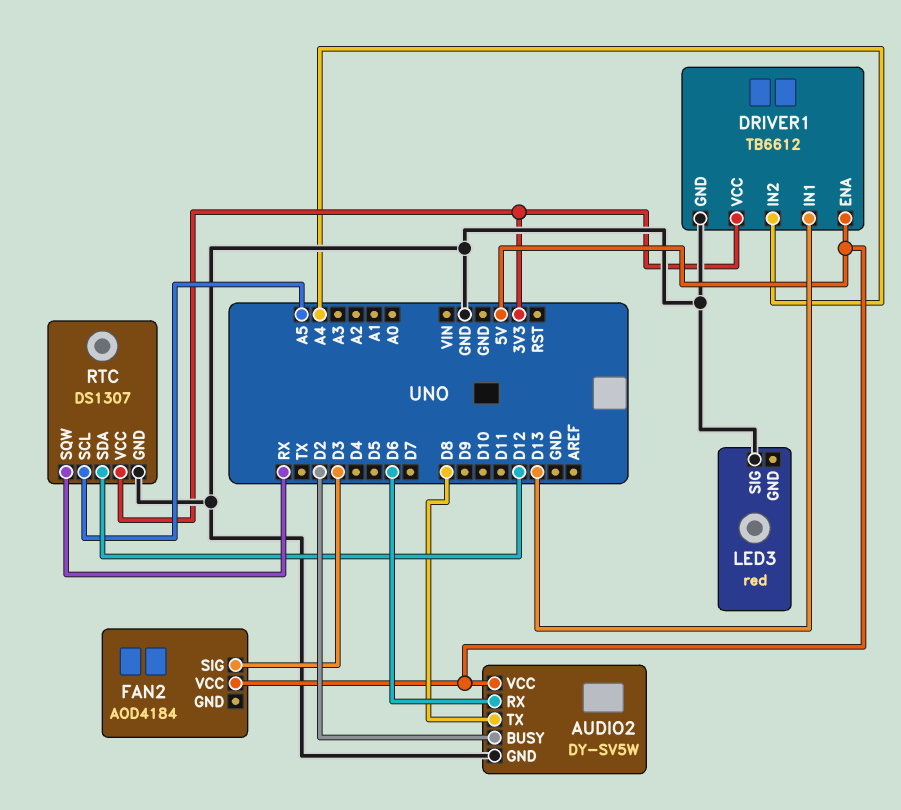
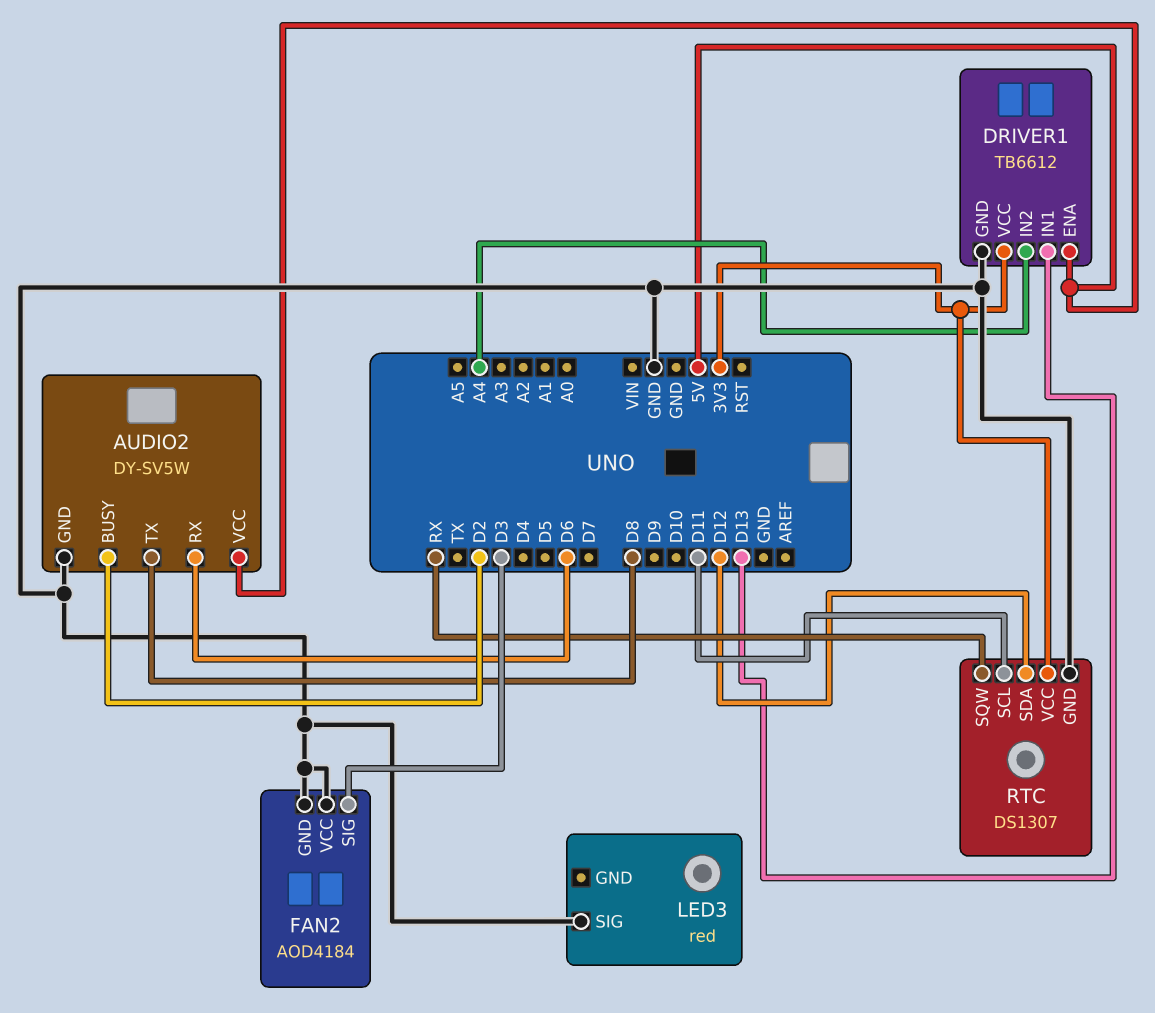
FAN2 pin GND: none -> GND
FAN2 pin VCC: 5V -> GND
RTC pin SCL: A5 -> D11

